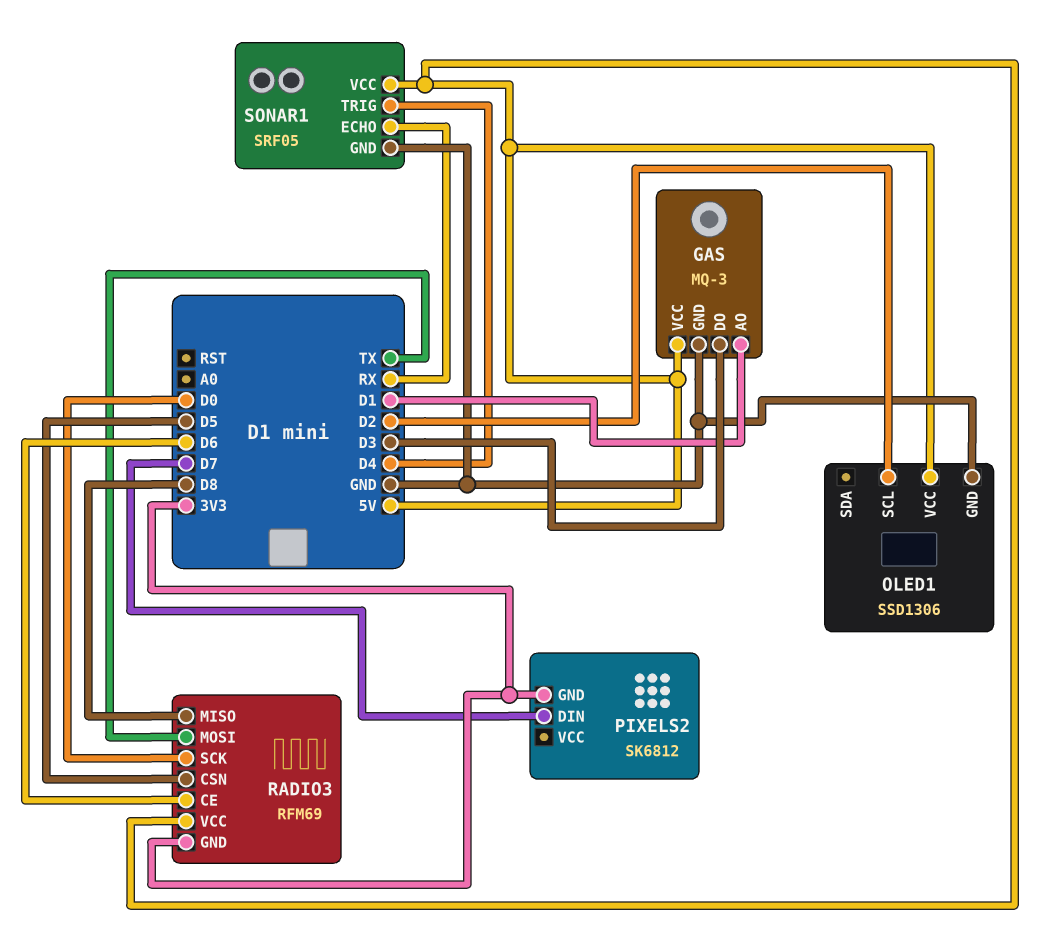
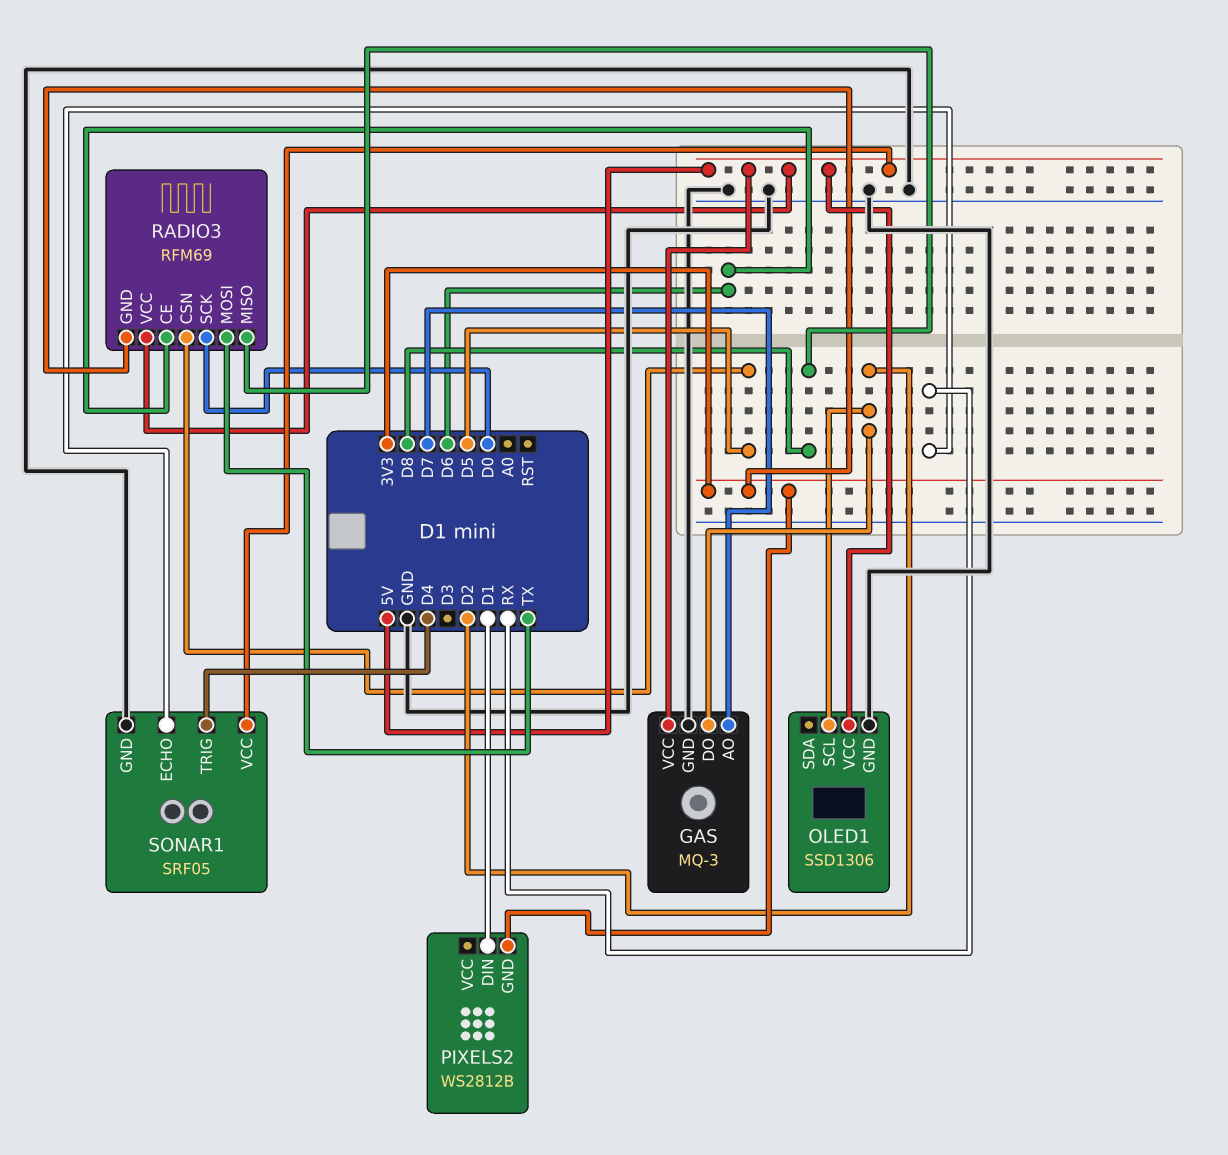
GAS pin AO: D1 -> D7
GAS pin DO: D3 -> D2
PIXELS2: SK6812 -> WS2812B
PIXELS2 pin DIN: D7 -> D1

